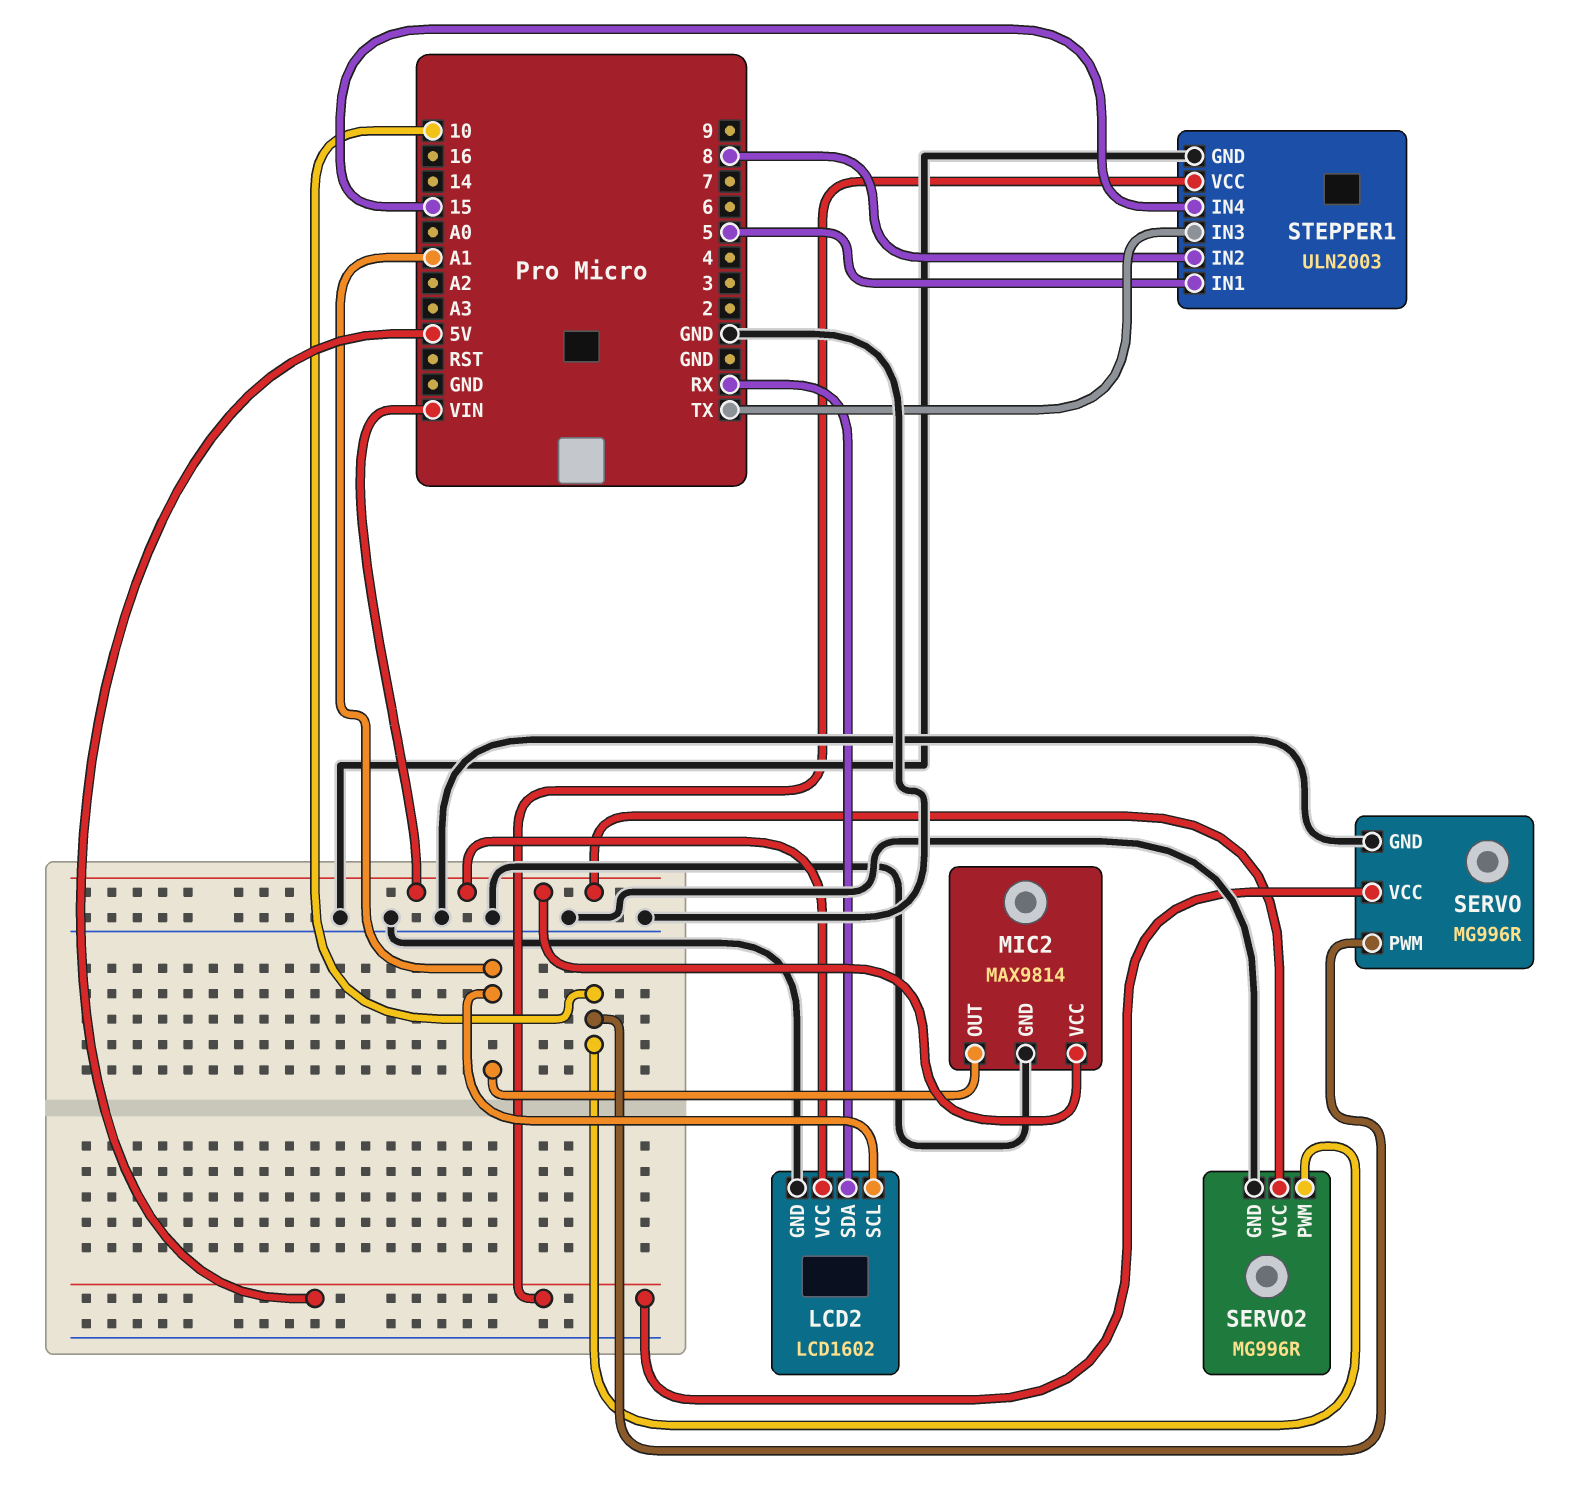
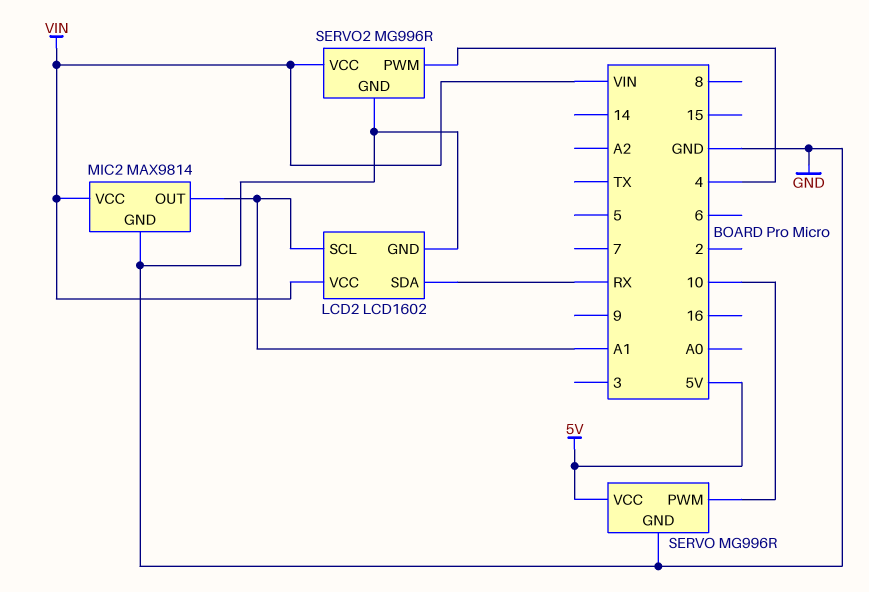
SERVO2 pin PWM: 10 -> 4
STEPPER1: ULN2003 -> none
STEPPER1 pin GND: GND -> none
STEPPER1 pin IN1: 5 -> none
STEPPER1 pin IN2: 8 -> none
STEPPER1 pin IN3: TX -> none
STEPPER1 pin IN4: 15 -> none
STEPPER1 pin VCC: 5V -> none

